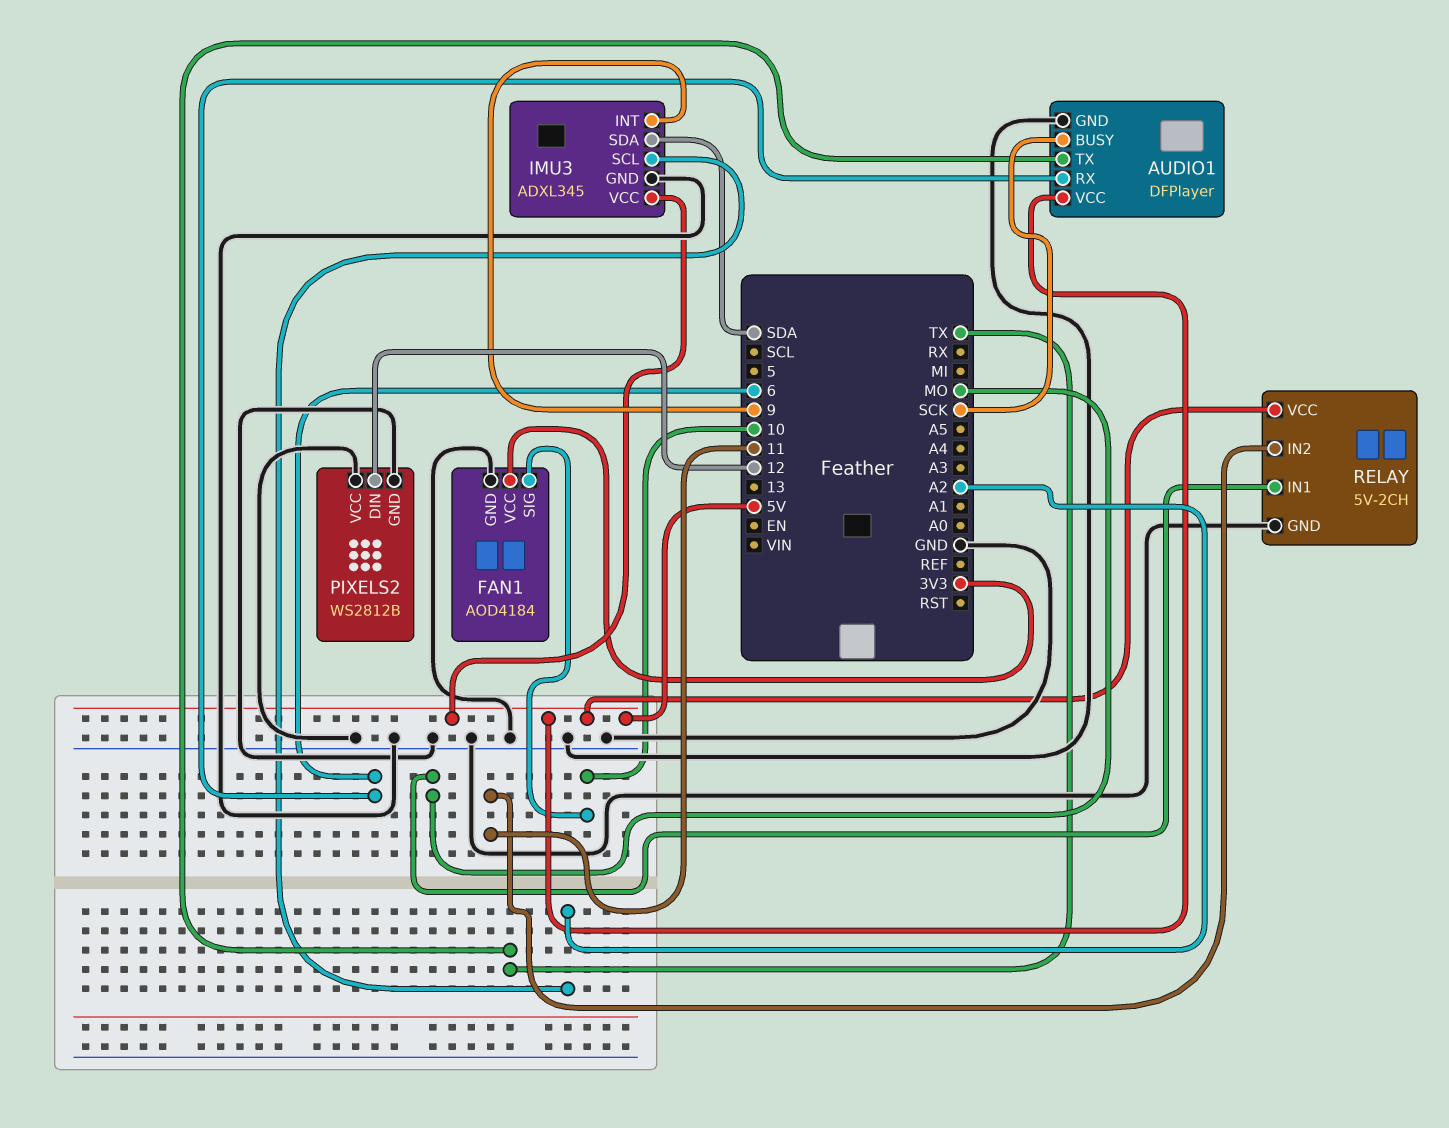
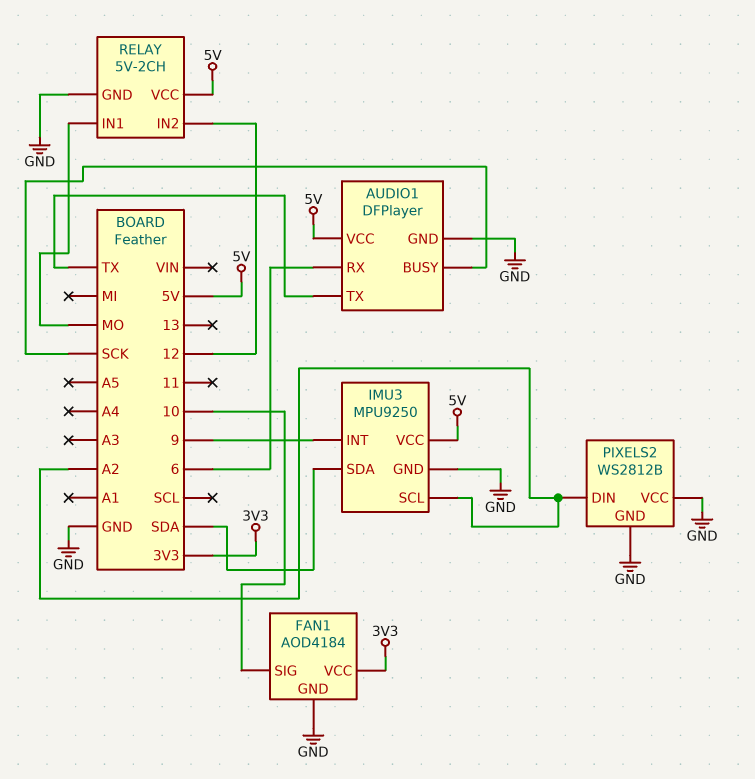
IMU3: ADXL345 -> MPU9250
PIXELS2 pin DIN: 12 -> A2
RELAY pin IN2: 11 -> 12

